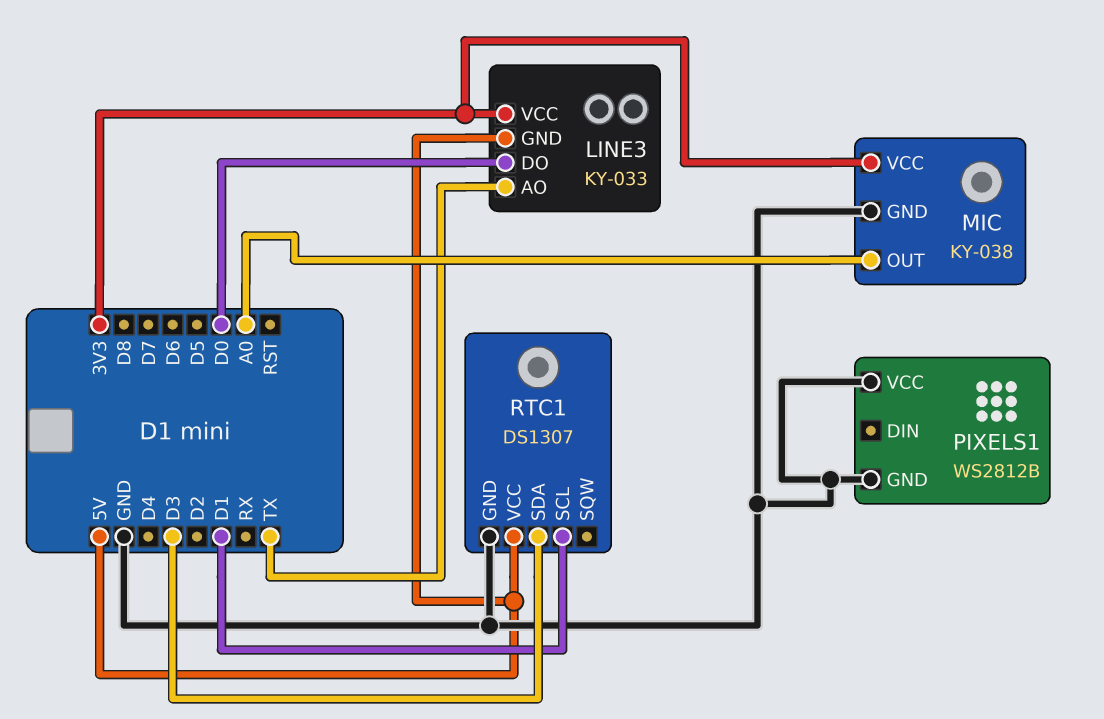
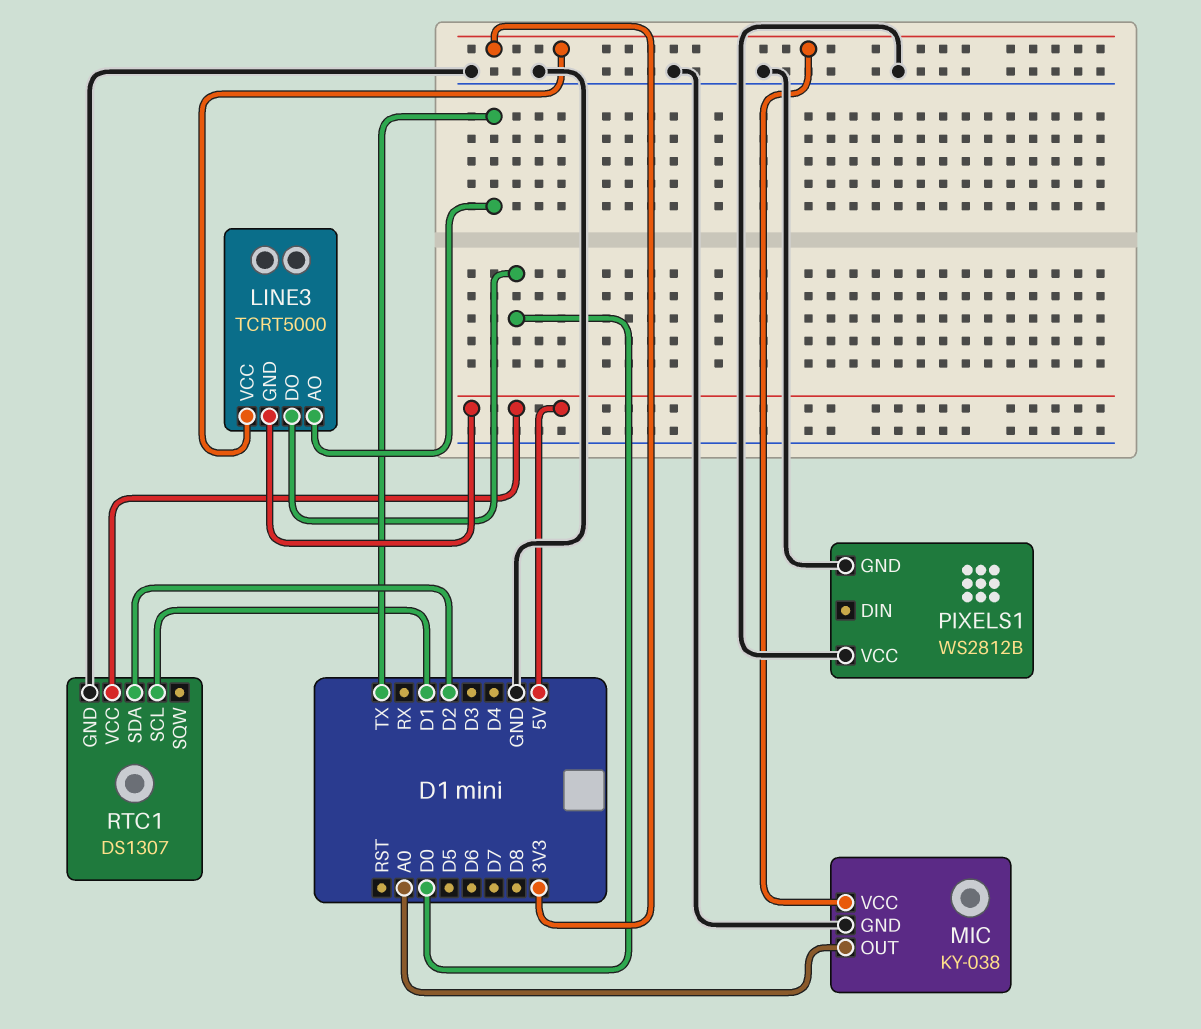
LINE3: KY-033 -> TCRT5000
RTC1 pin SDA: D3 -> D2

